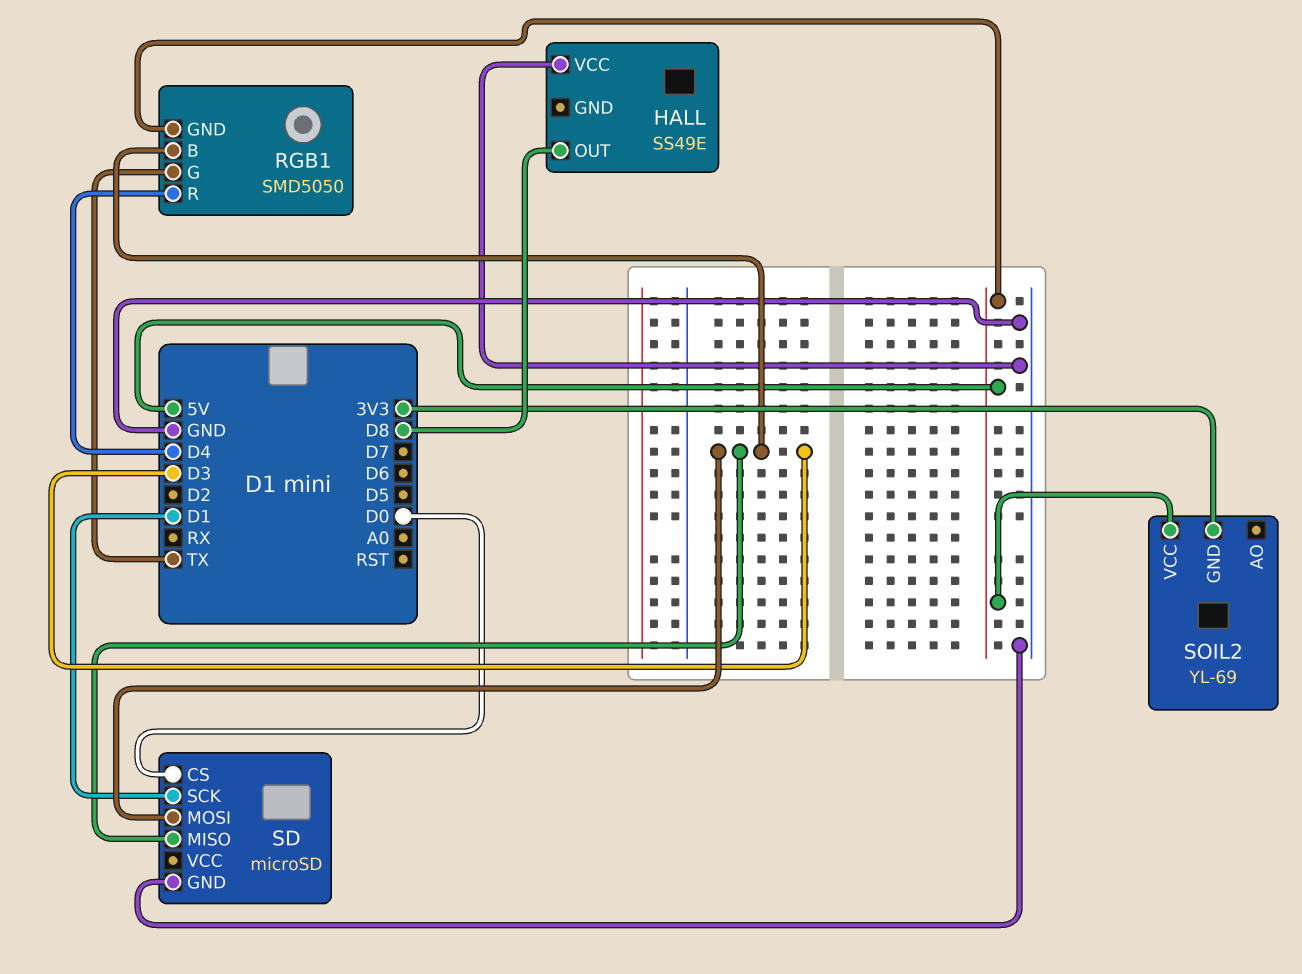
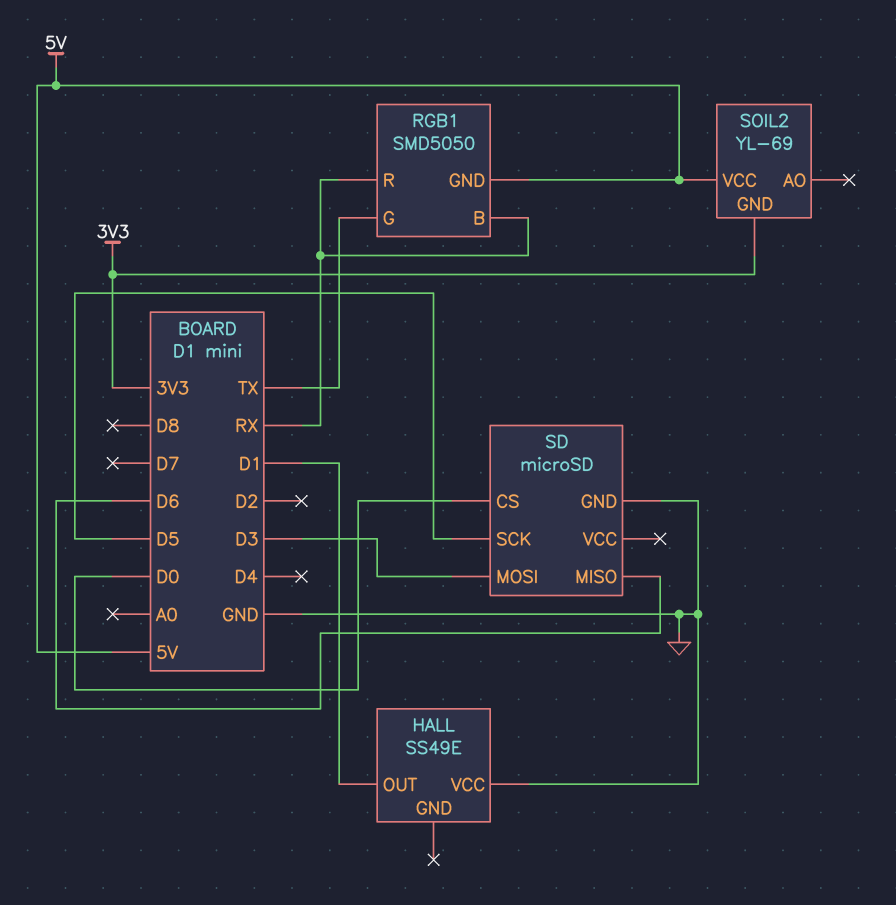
HALL pin OUT: D8 -> D1
RGB1 pin B: D3 -> RX
RGB1 pin R: D4 -> RX
SD pin MISO: D3 -> D6
SD pin SCK: D1 -> D5

